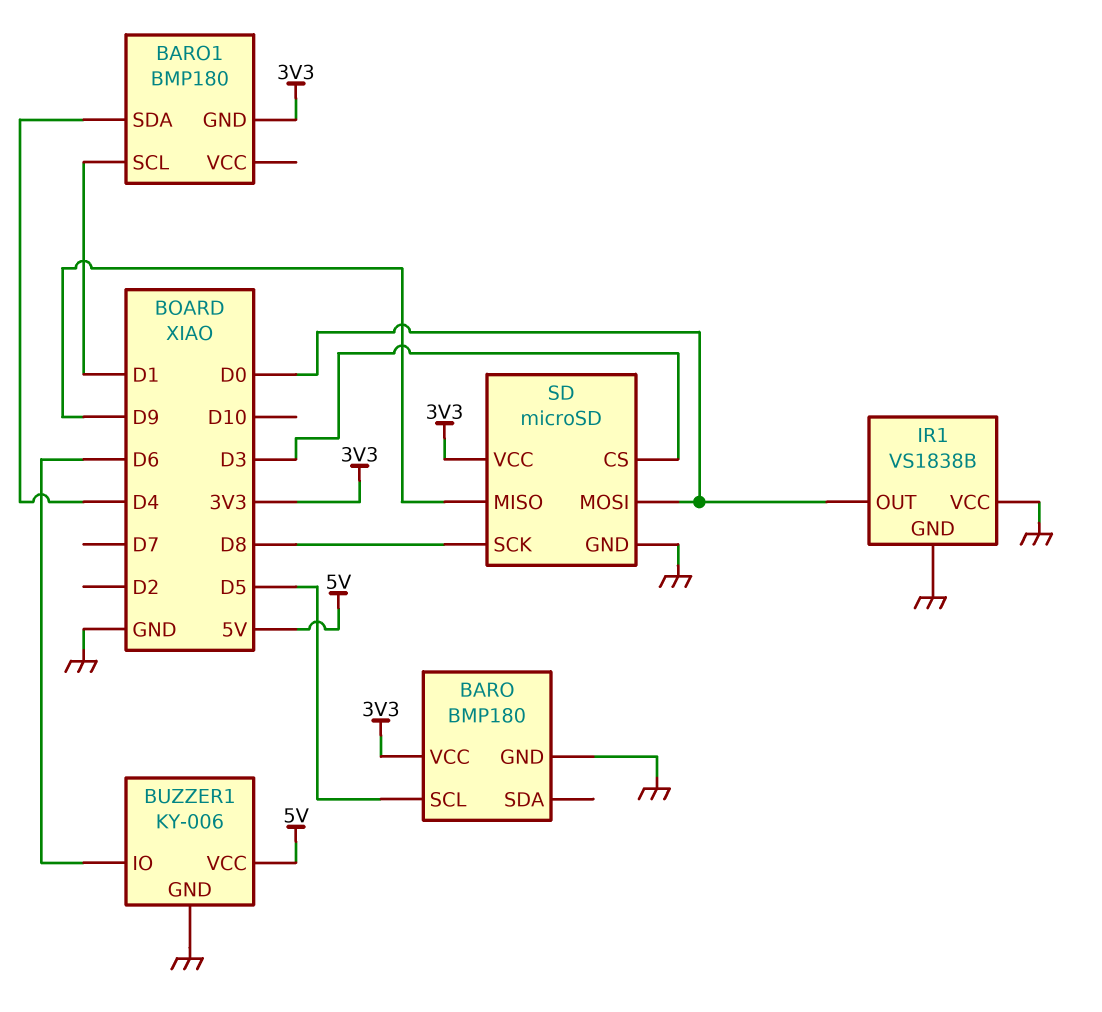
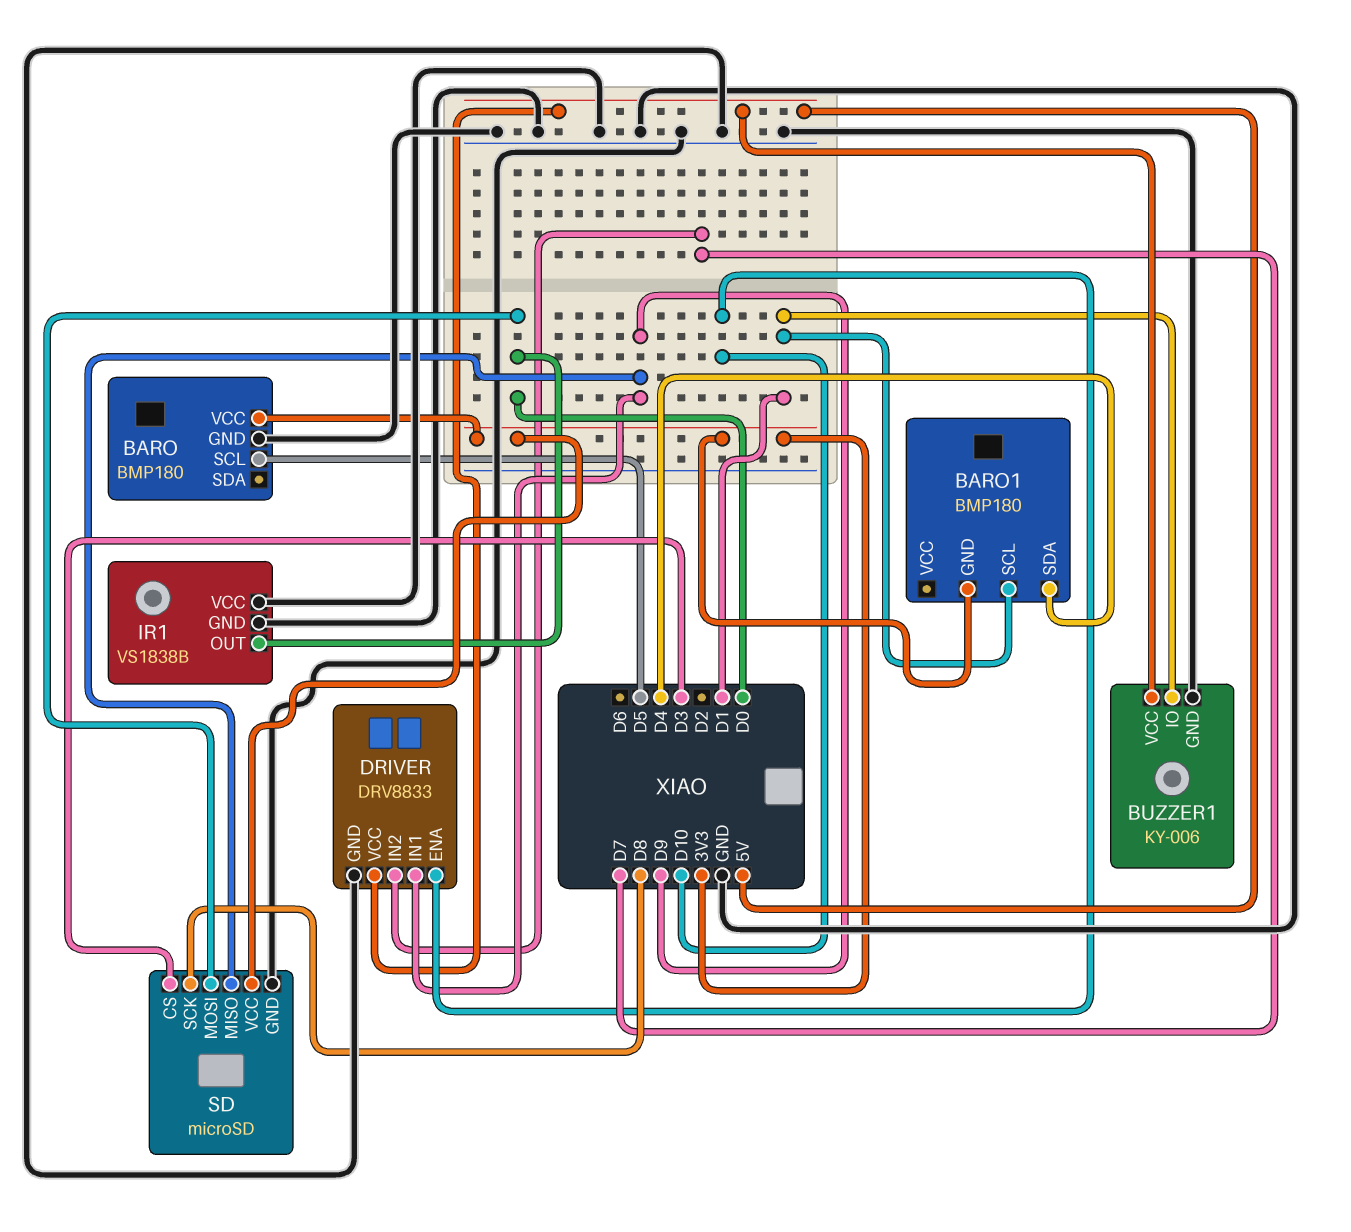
BUZZER1 pin IO: D6 -> D1
DRIVER: none -> DRV8833
DRIVER pin ENA: none -> D10
DRIVER pin GND: none -> GND
DRIVER pin IN1: none -> D9
DRIVER pin IN2: none -> D7
DRIVER pin VCC: none -> 5V

